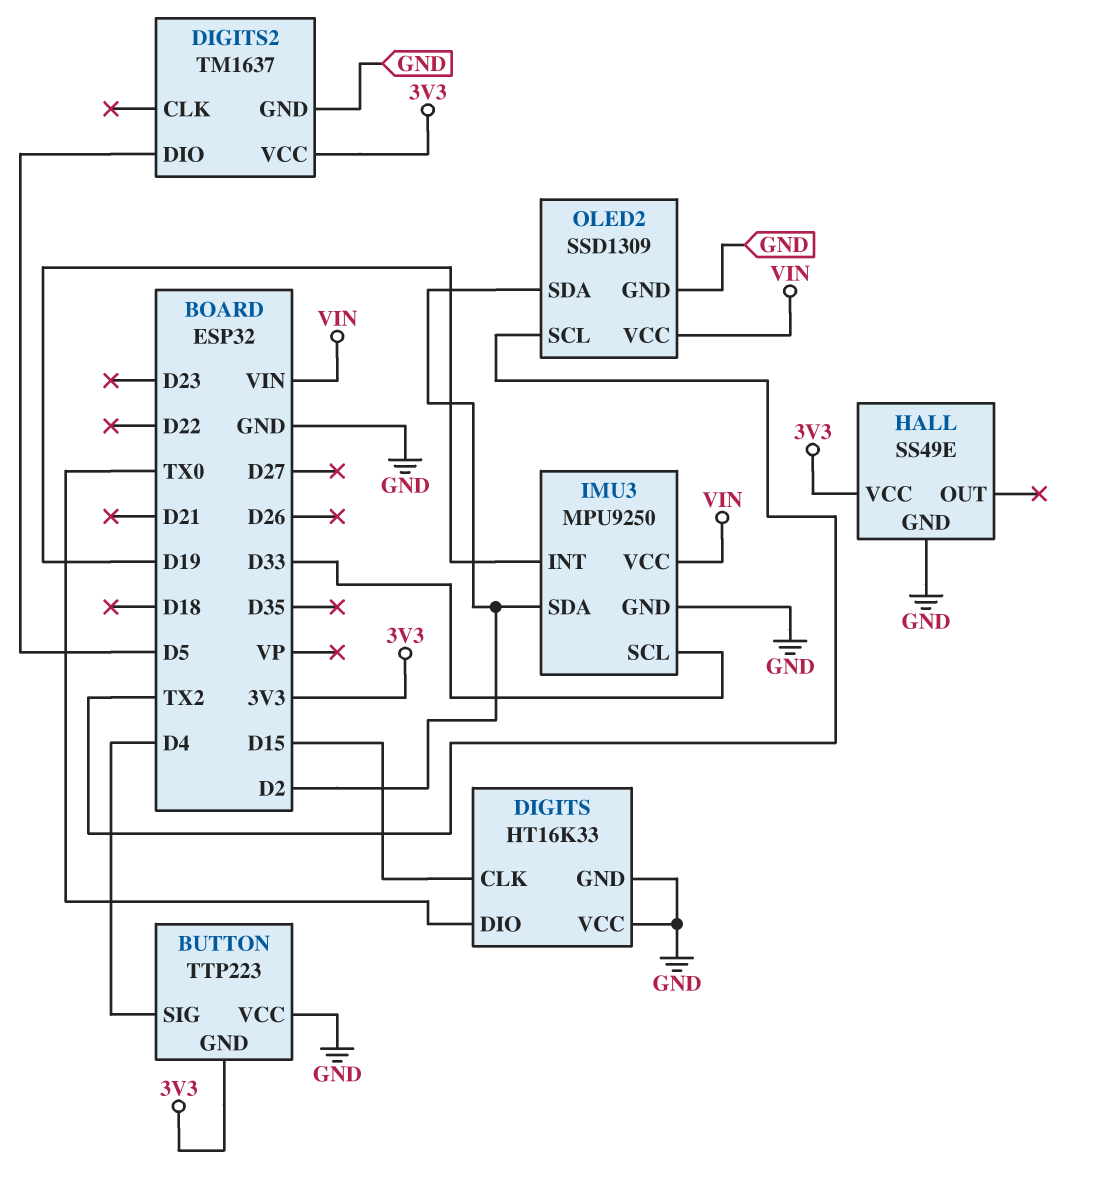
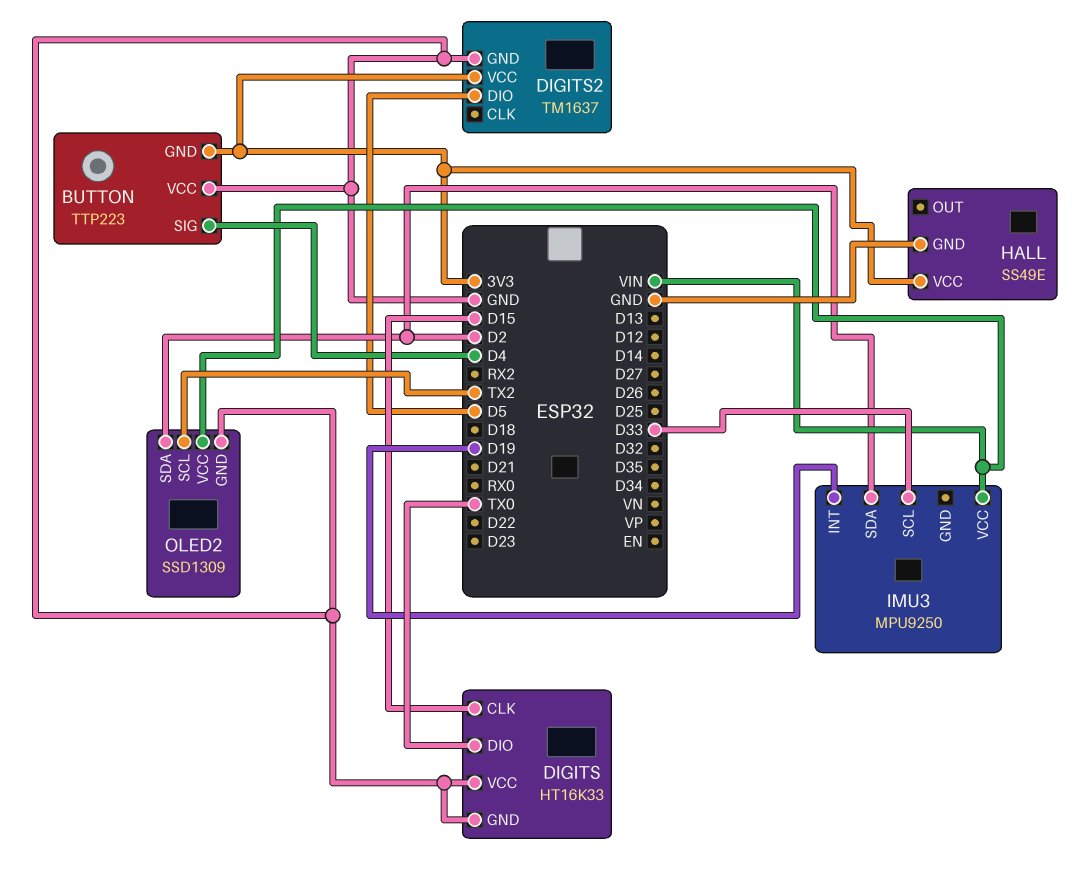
IMU3 pin GND: GND -> none

